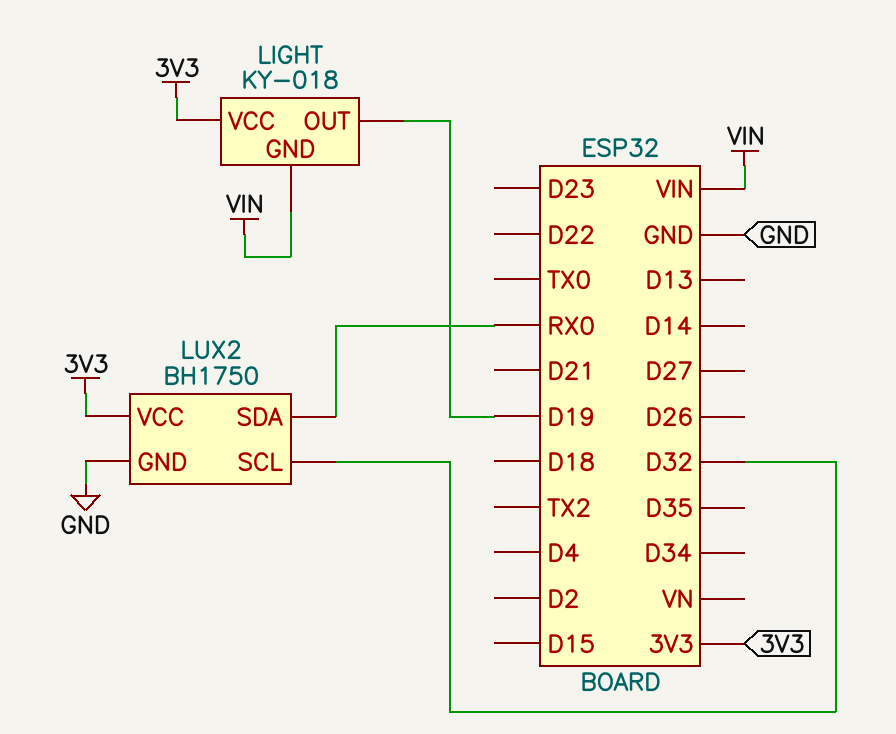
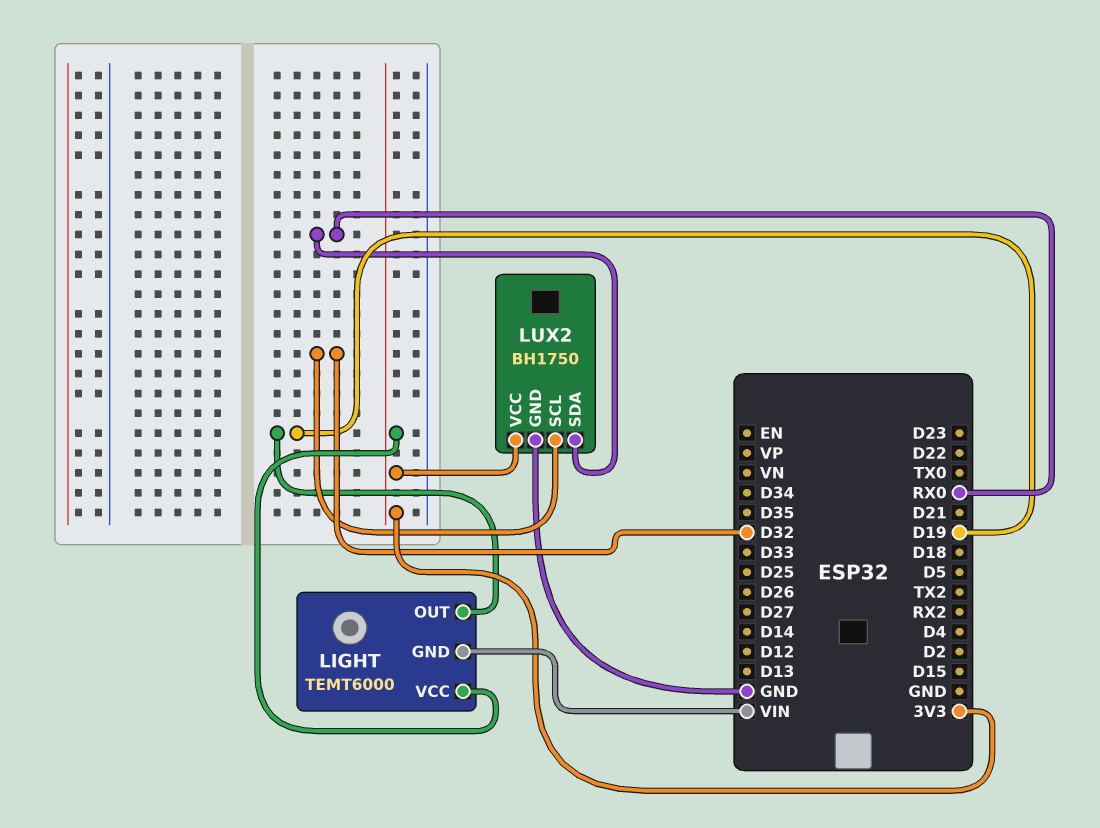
LIGHT: KY-018 -> TEMT6000

